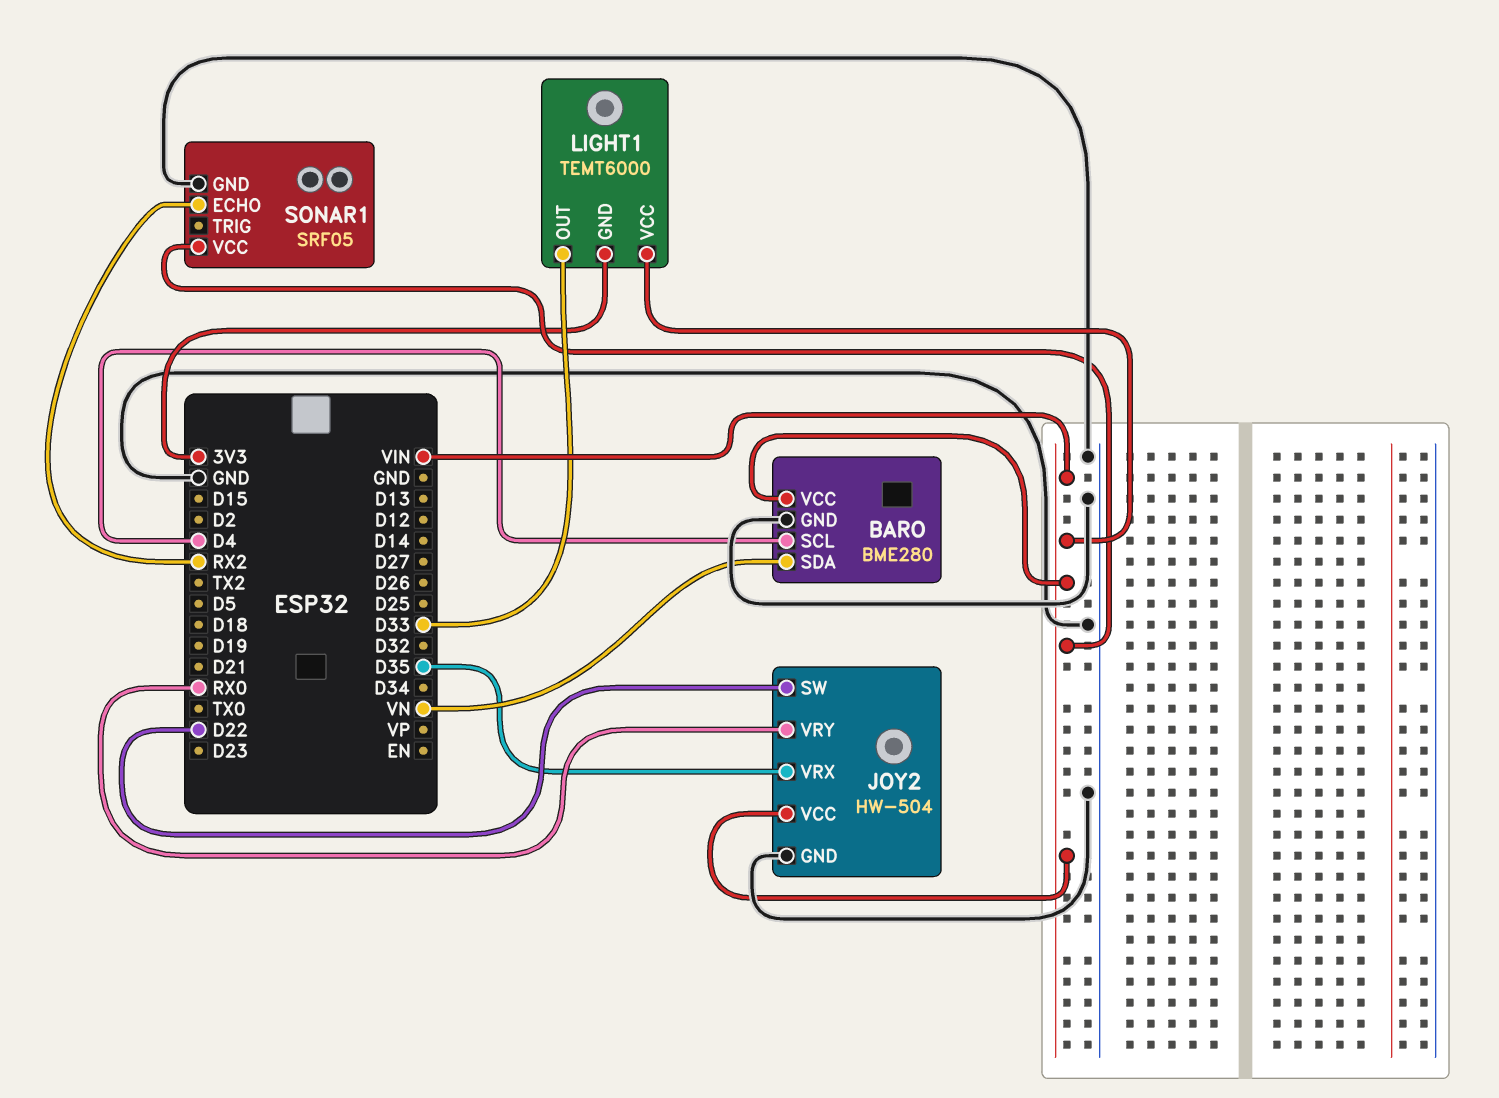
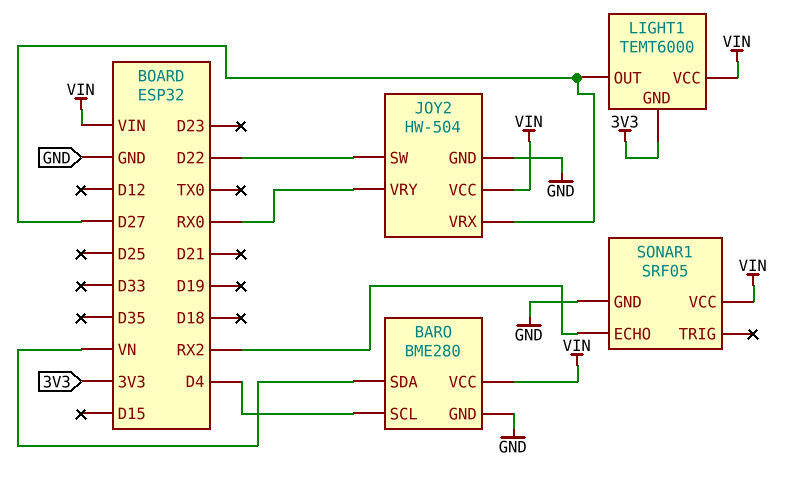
JOY2 pin VRX: D35 -> D27
LIGHT1 pin OUT: D33 -> D27

